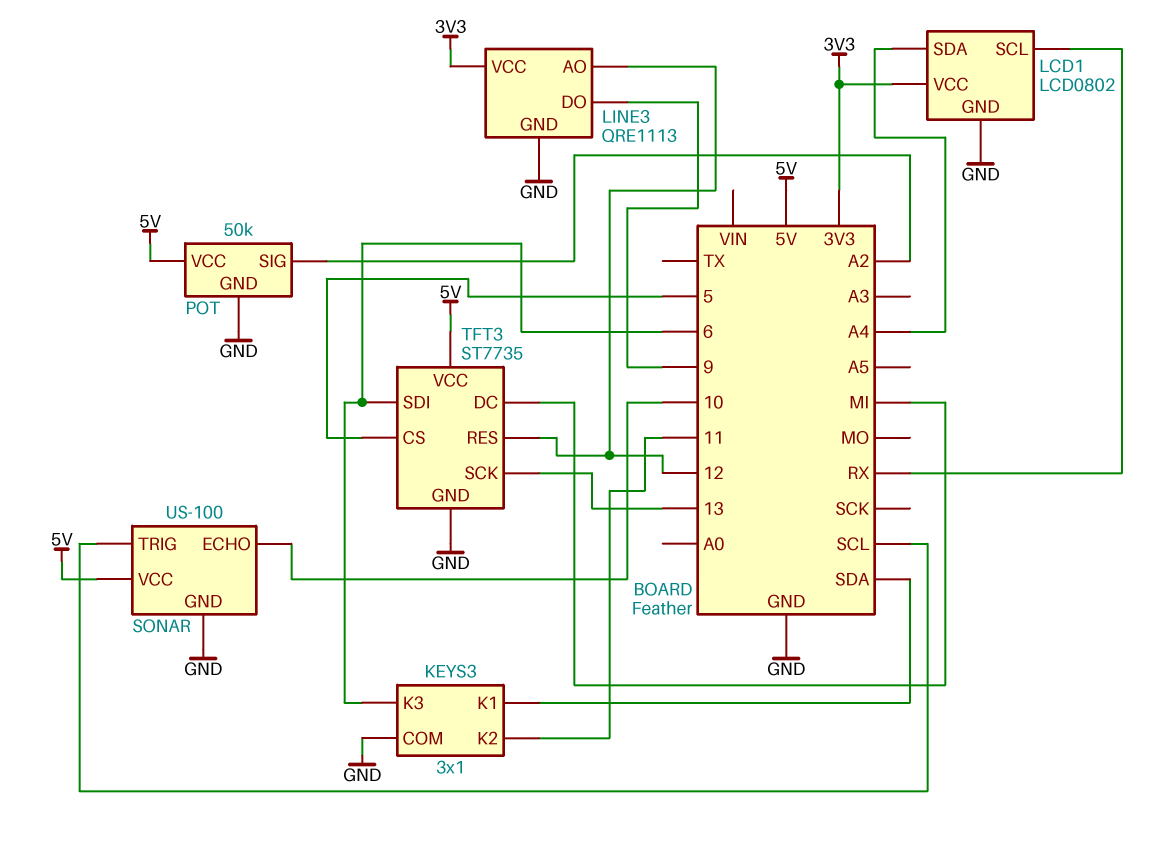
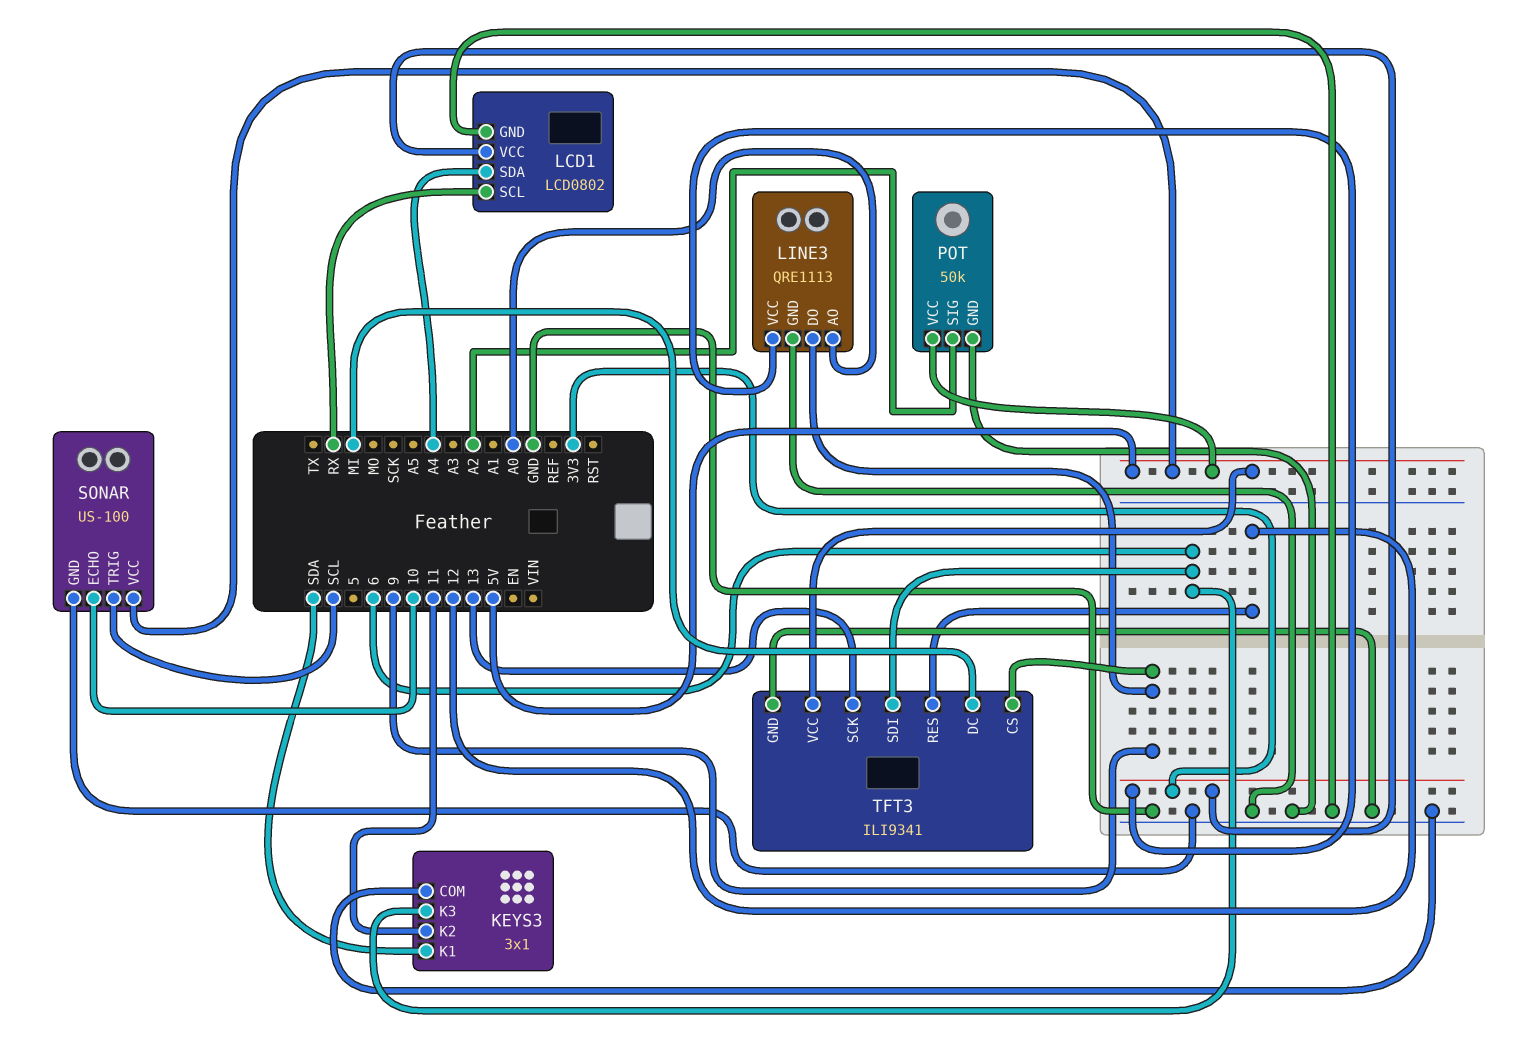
LINE3 pin AO: 12 -> A0
TFT3: ST7735 -> ILI9341
TFT3 pin CS: 5 -> 9

